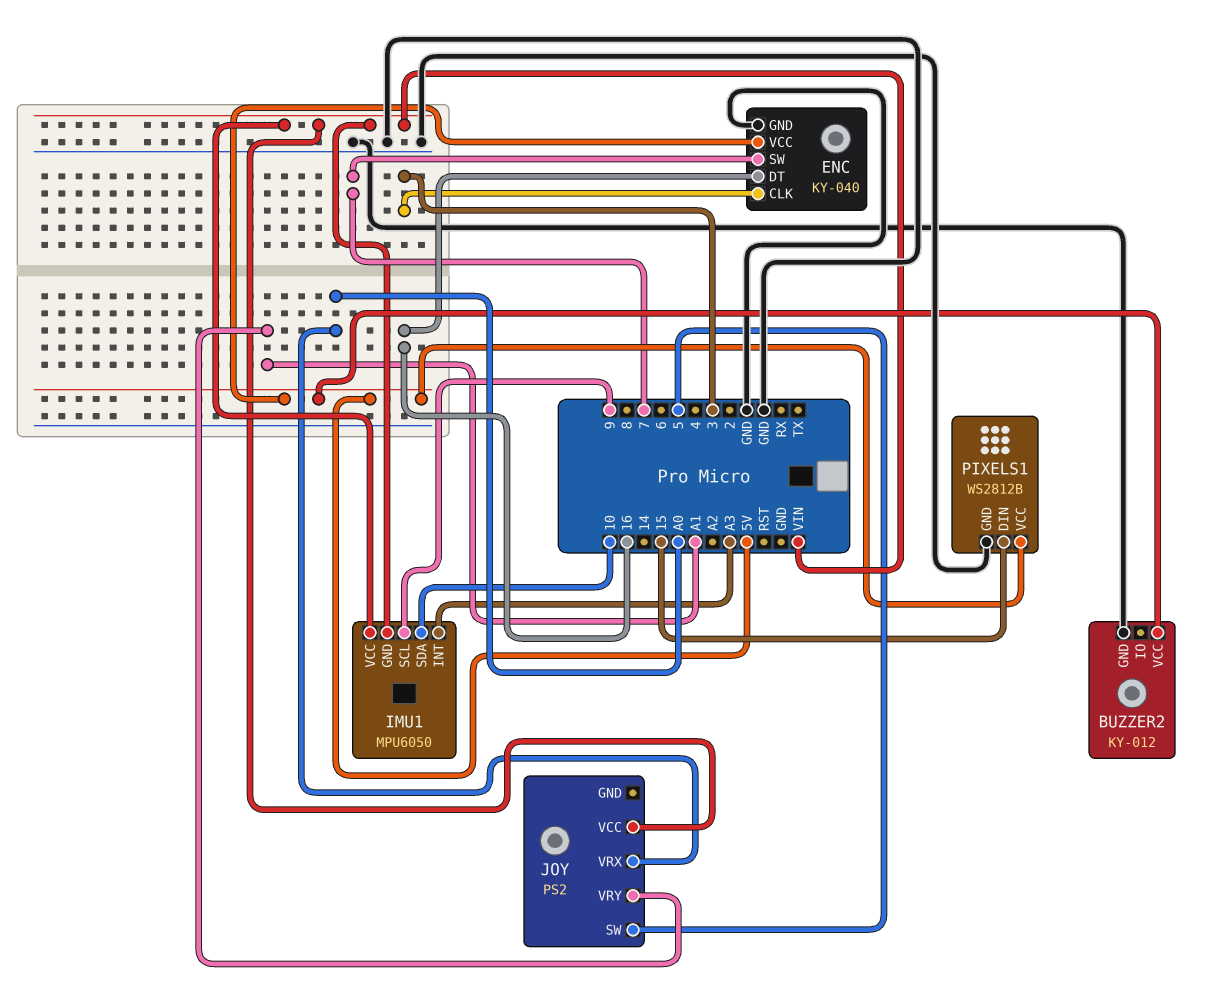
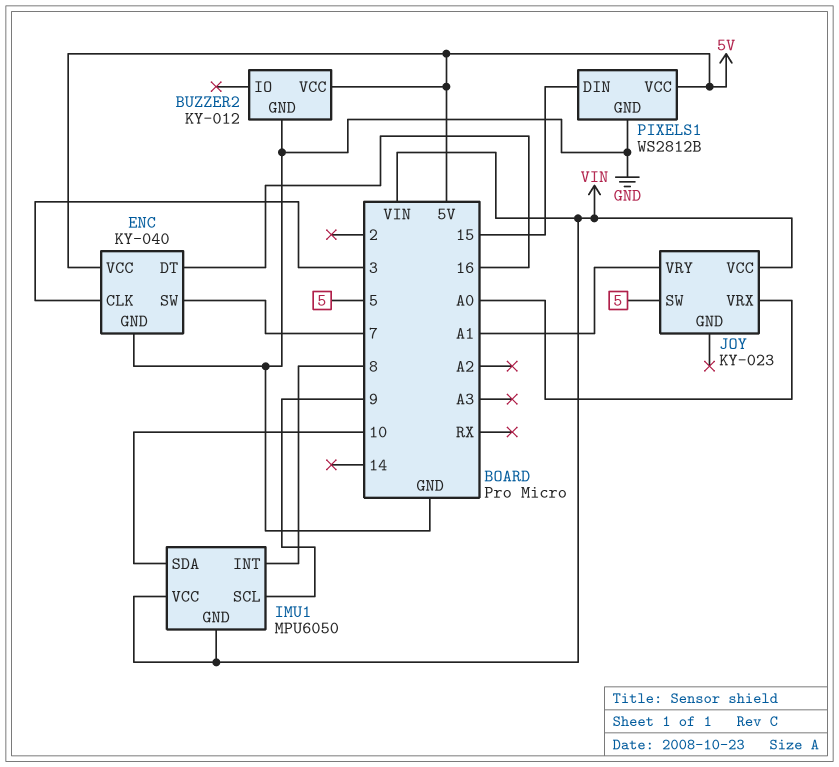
IMU1 pin INT: A3 -> 8
JOY: PS2 -> KY-023

